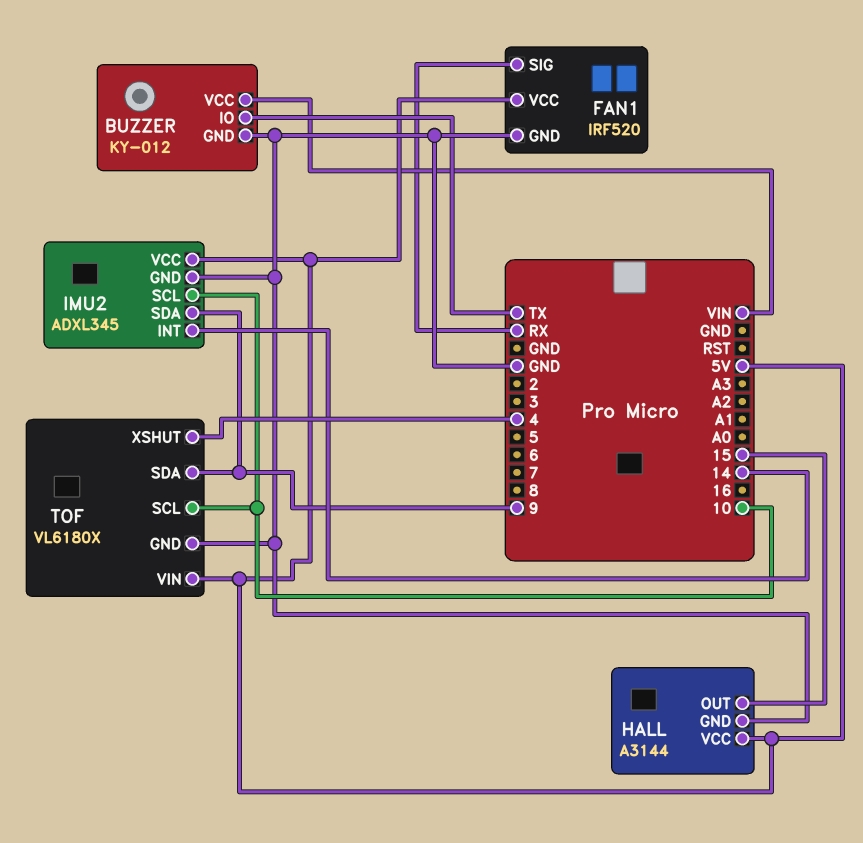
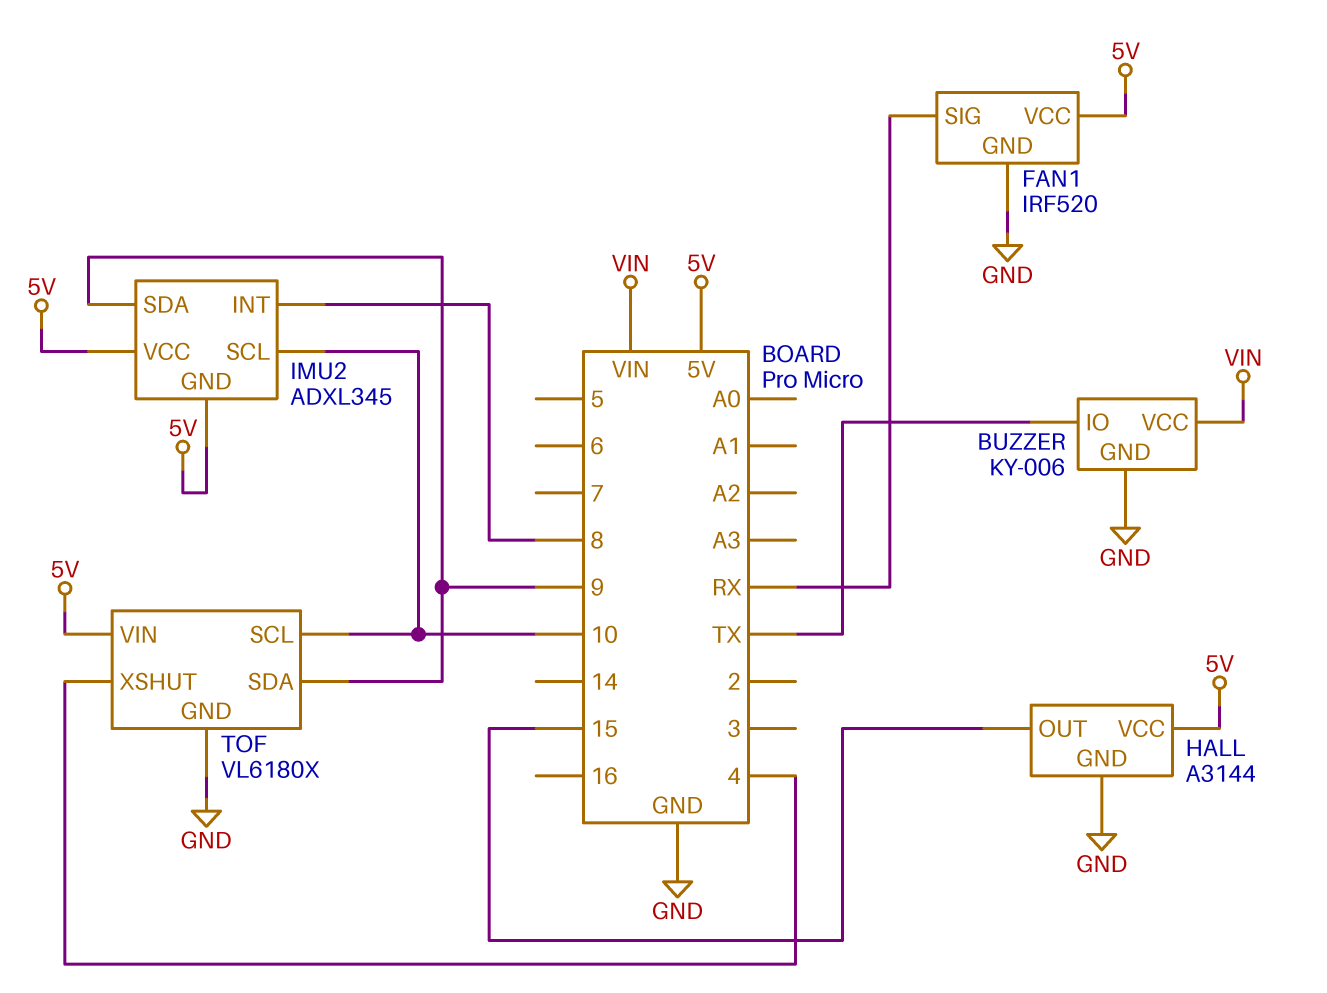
BUZZER: KY-012 -> KY-006
IMU2 pin GND: GND -> 5V
IMU2 pin INT: 14 -> 8

